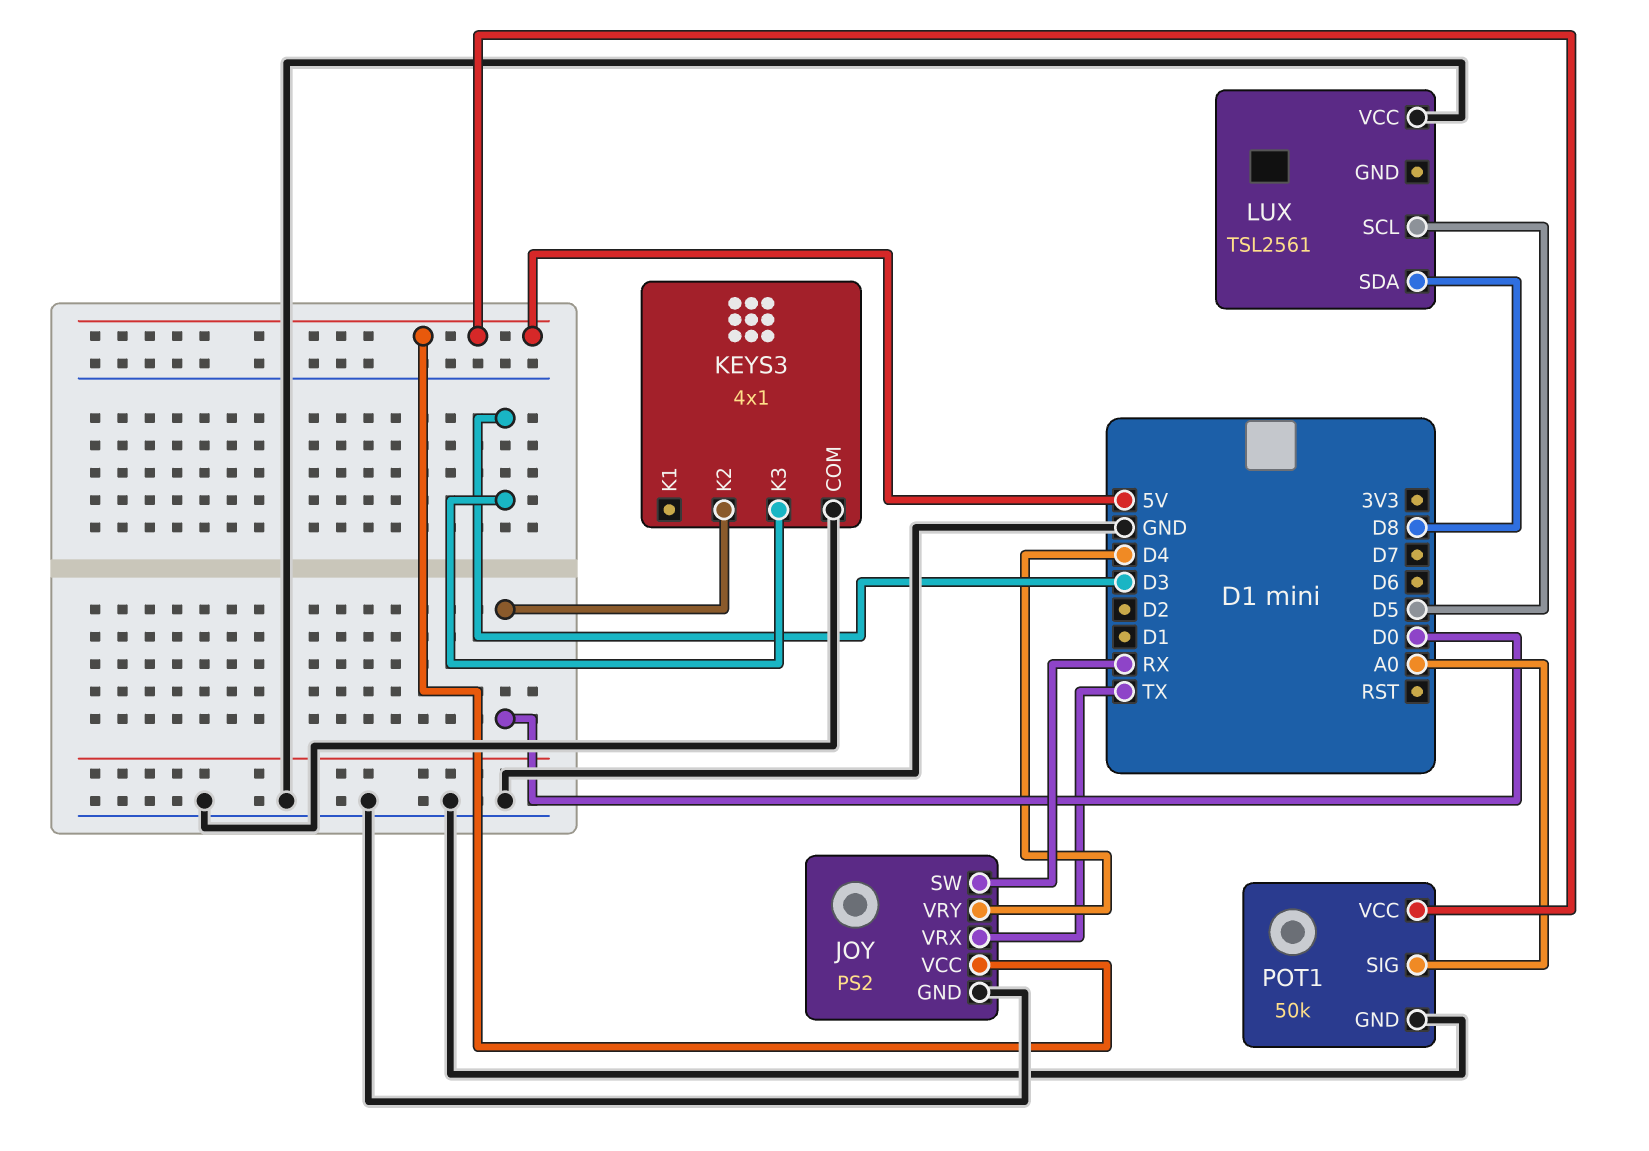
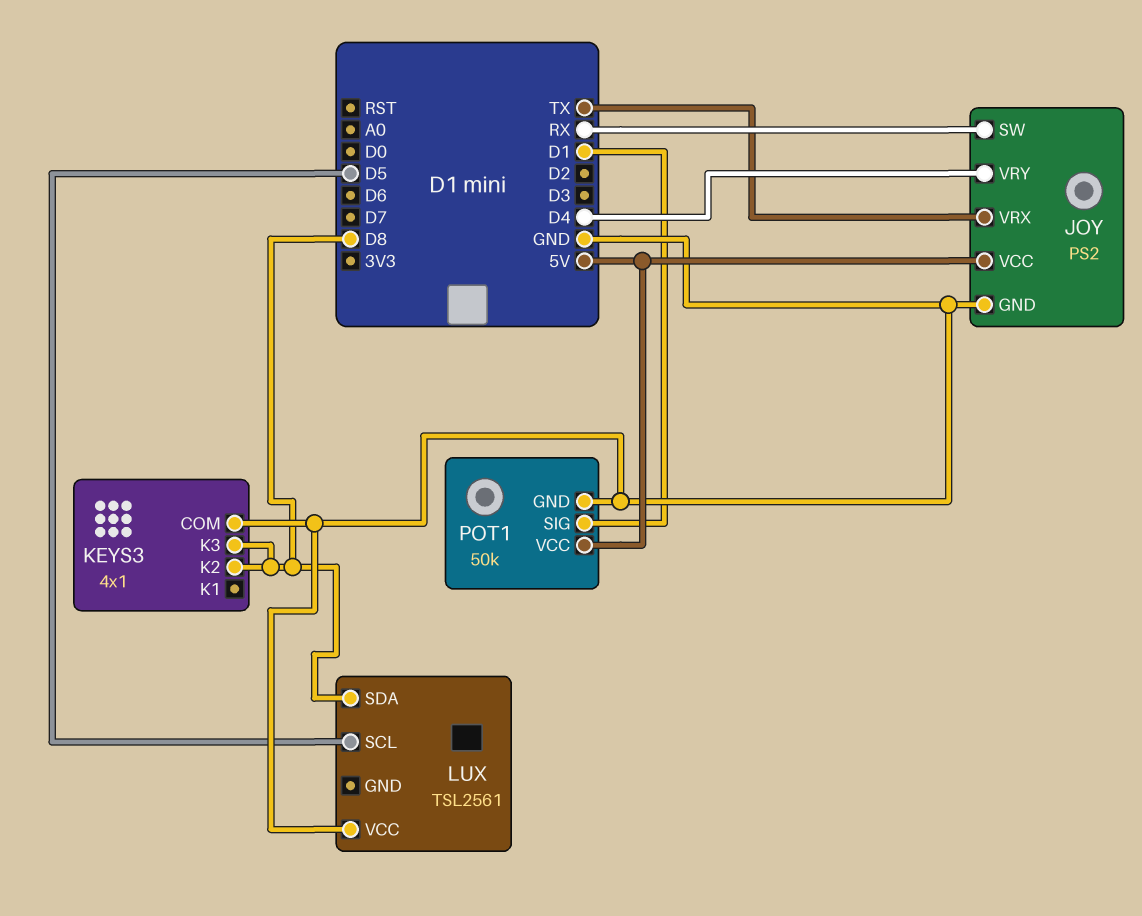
KEYS3 pin K2: D0 -> D8
KEYS3 pin K3: D3 -> D8
POT1 pin SIG: A0 -> D1

